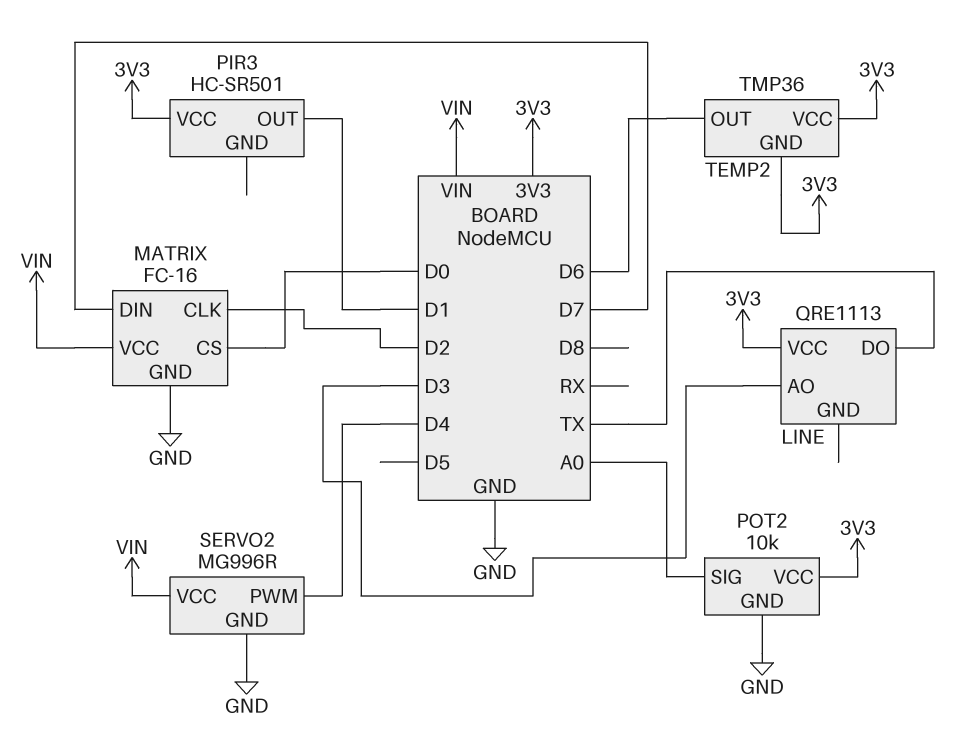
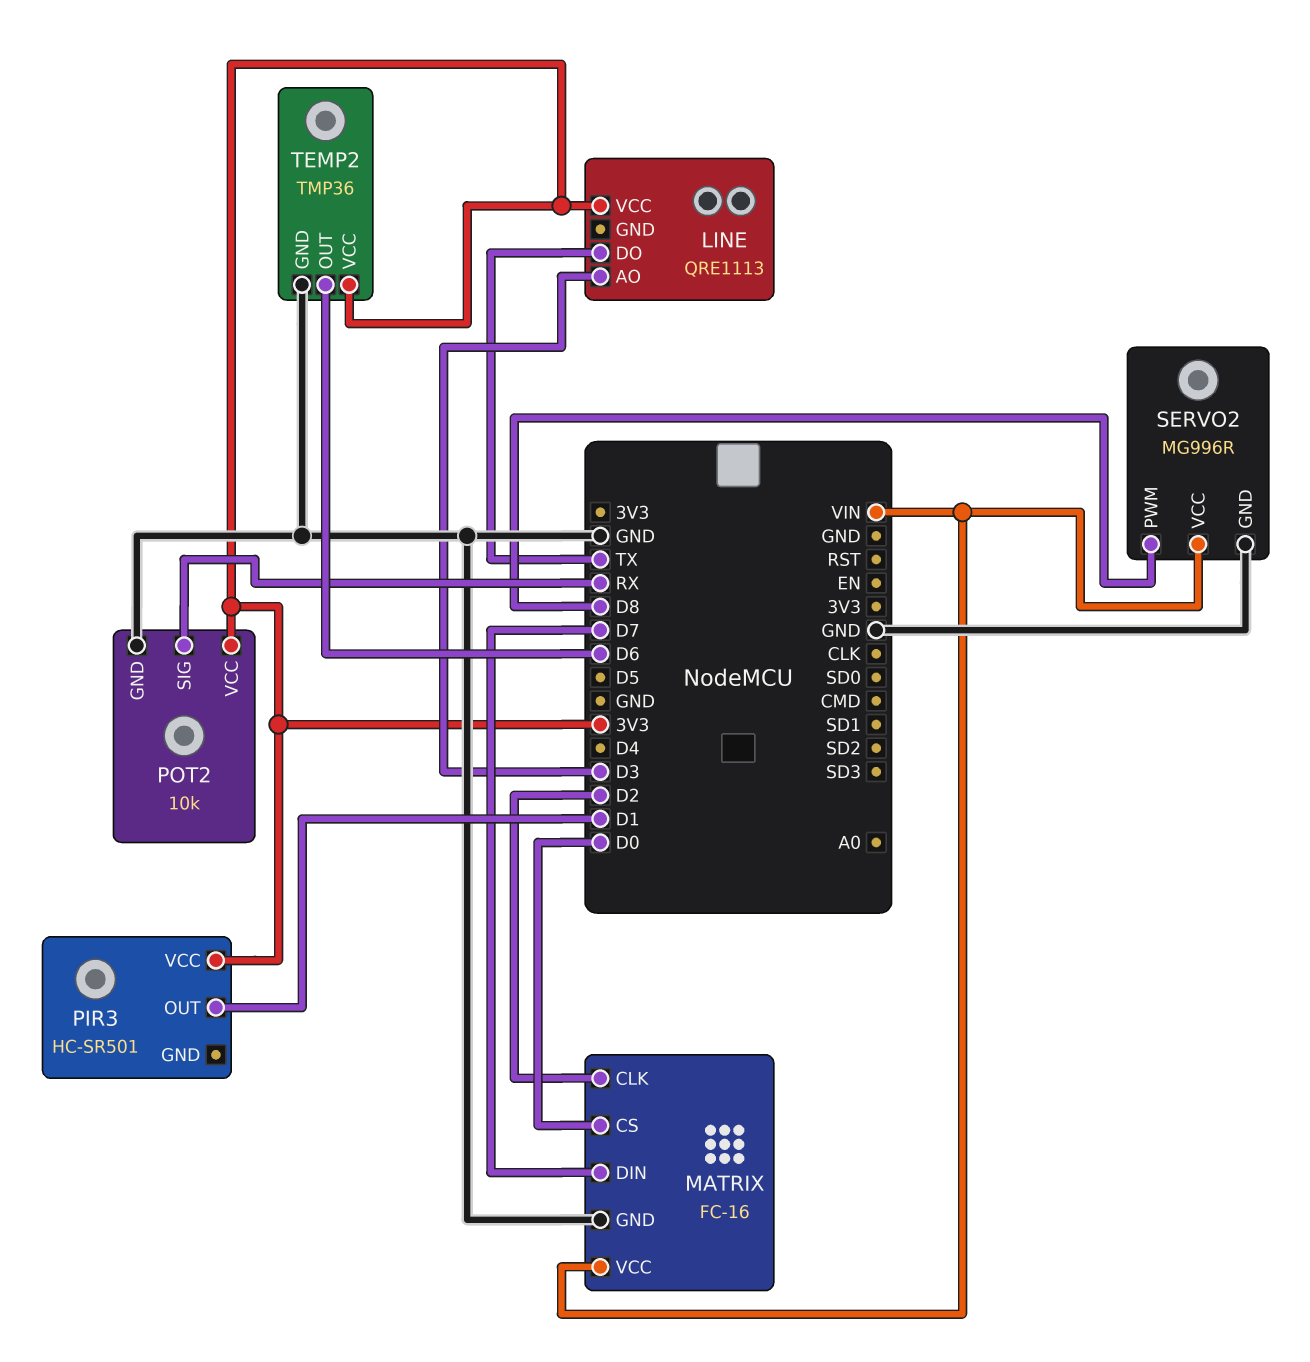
POT2 pin SIG: A0 -> RX
SERVO2 pin PWM: D4 -> D8
TEMP2 pin GND: 3V3 -> GND

